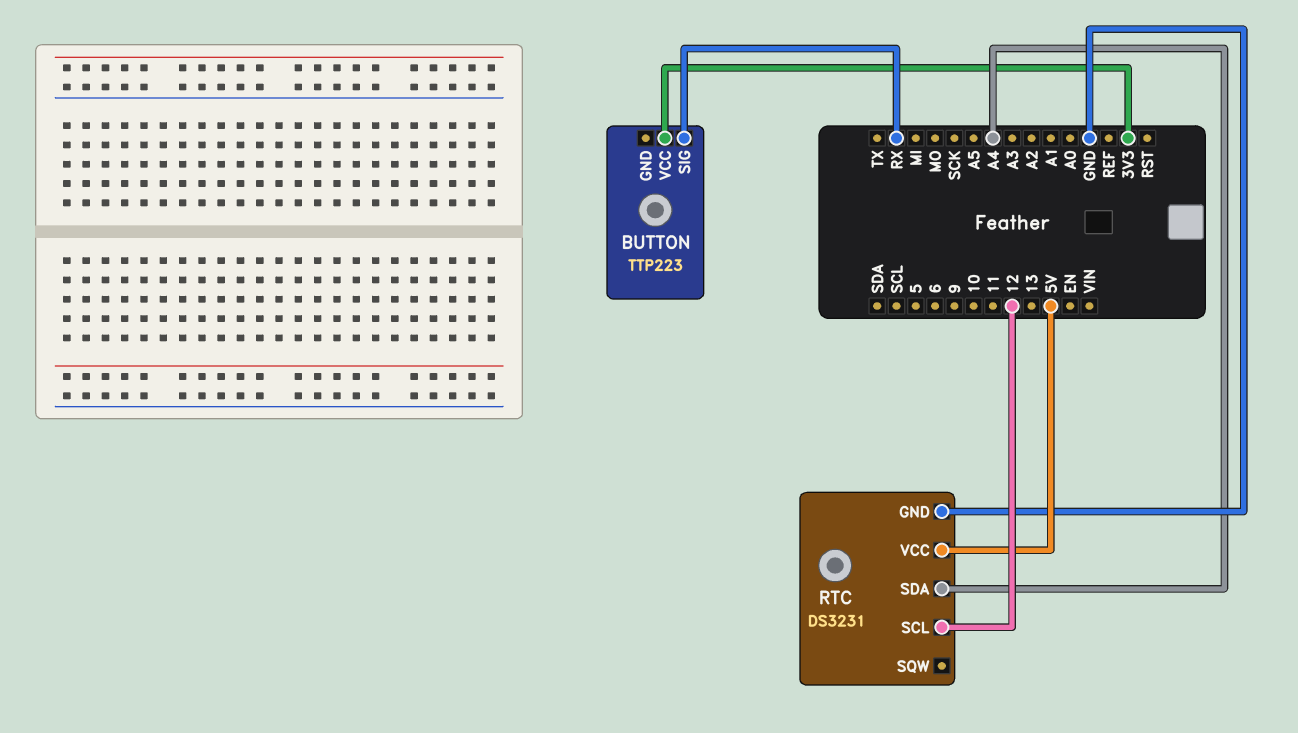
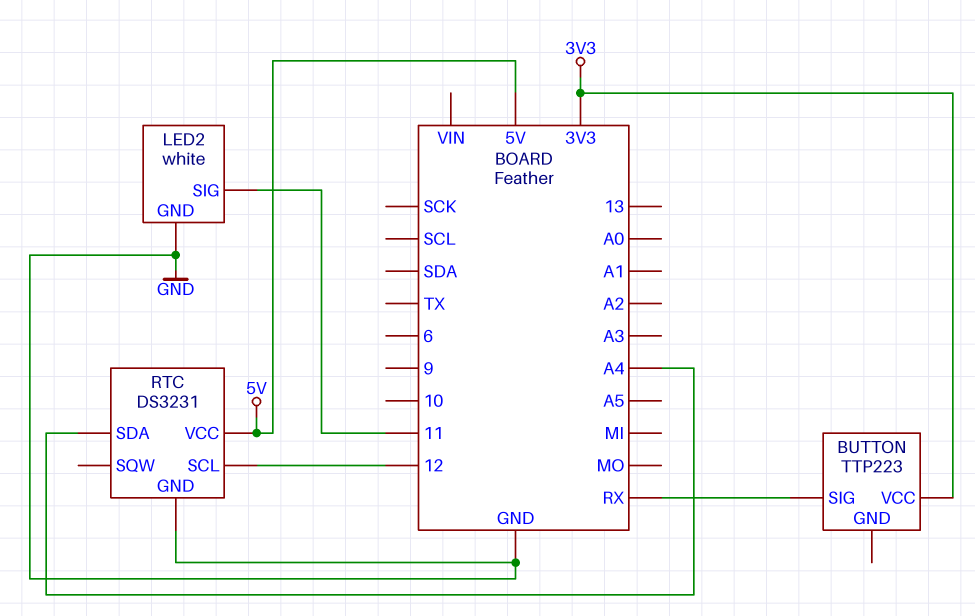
LED2: none -> white
LED2 pin GND: none -> GND
LED2 pin SIG: none -> 11

